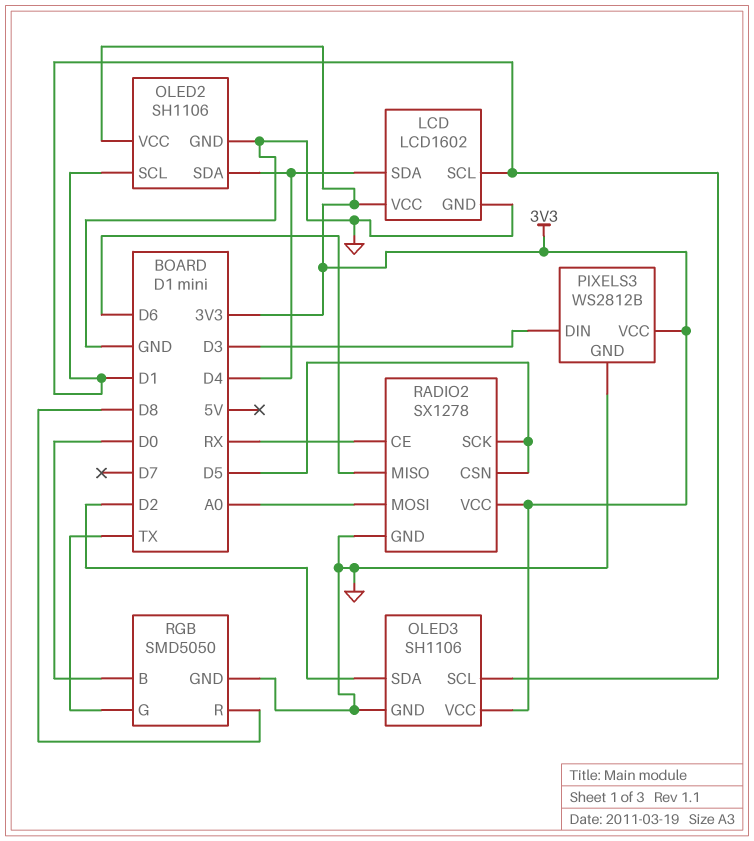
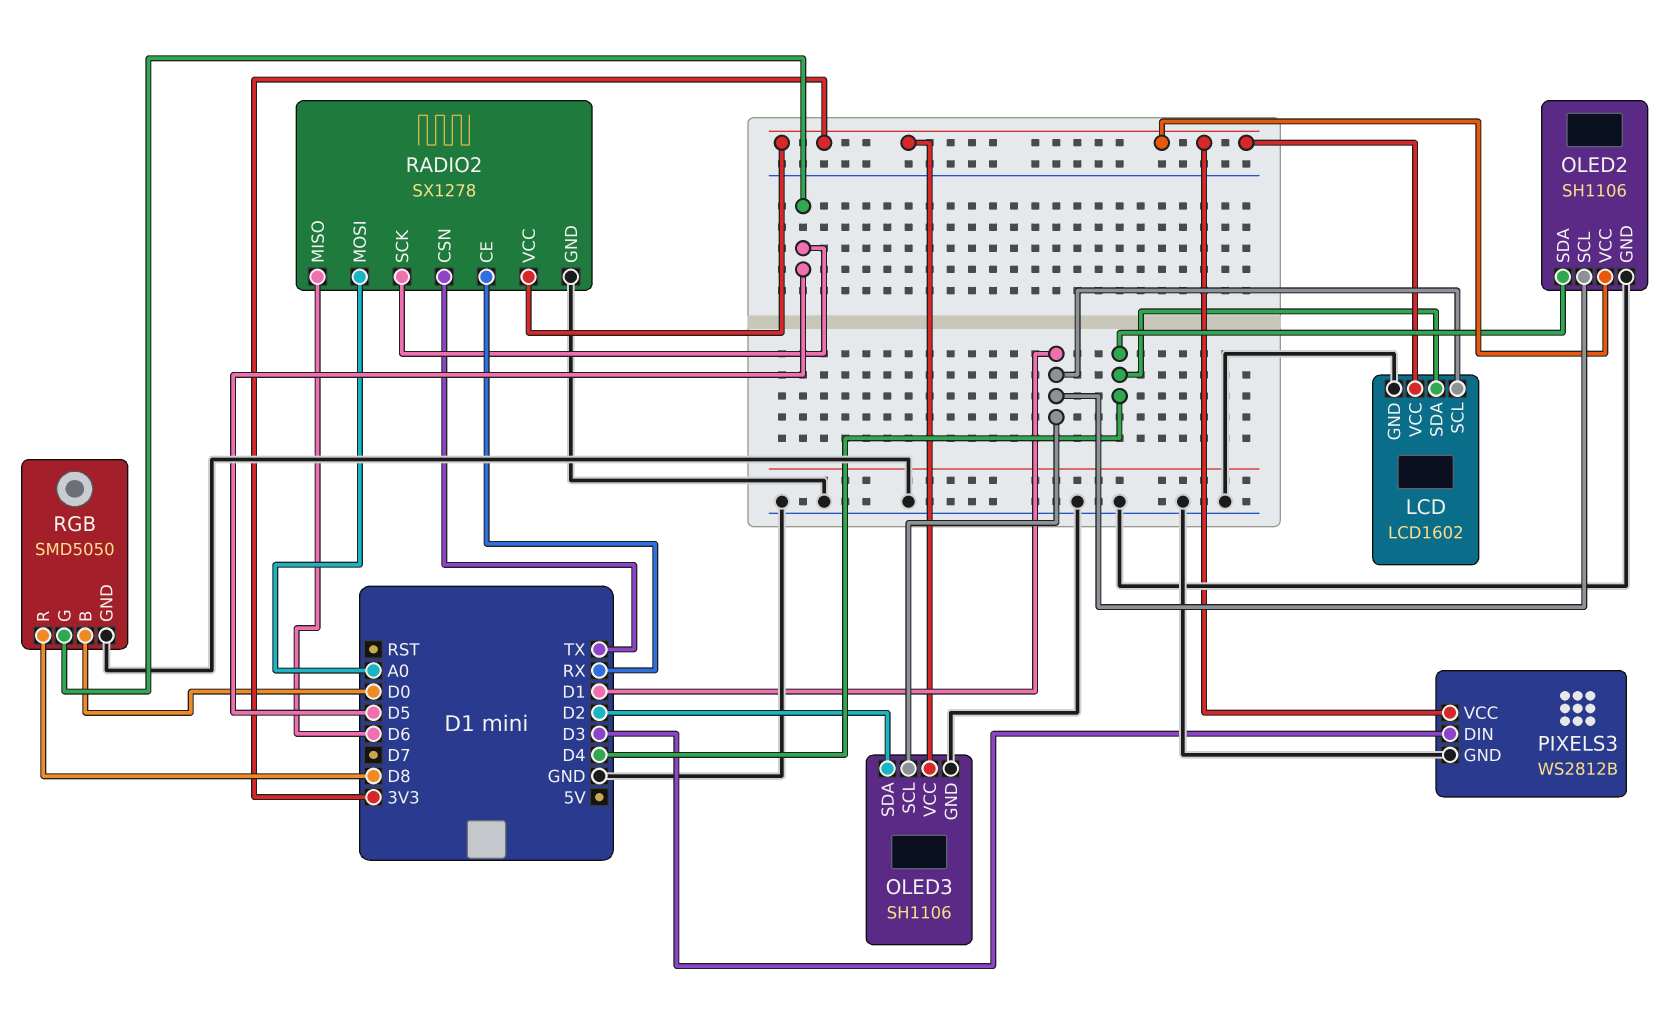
RADIO2 pin CSN: D5 -> TX
RGB pin G: TX -> D5

